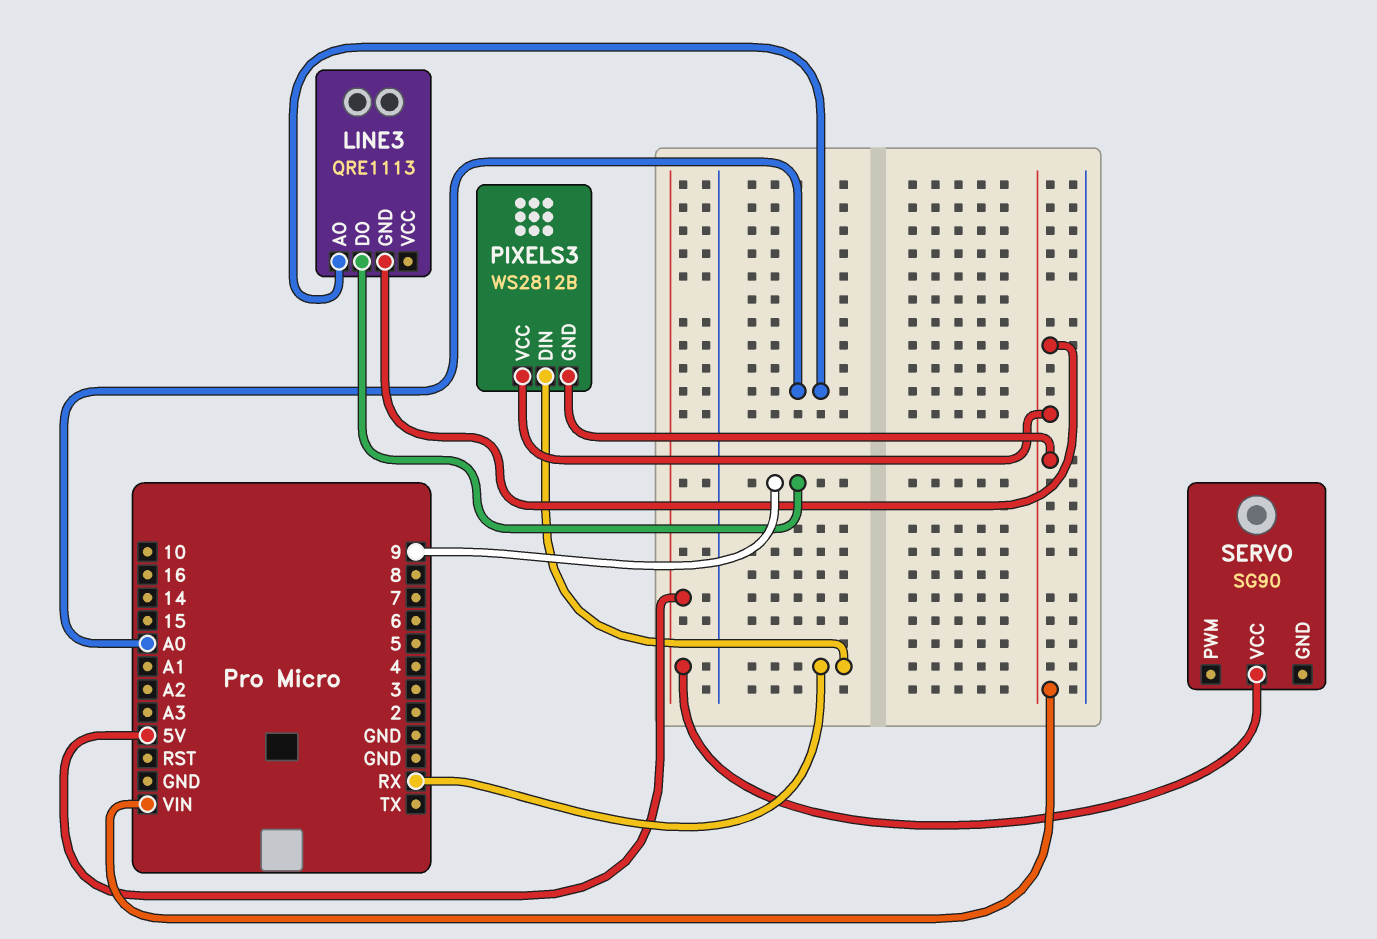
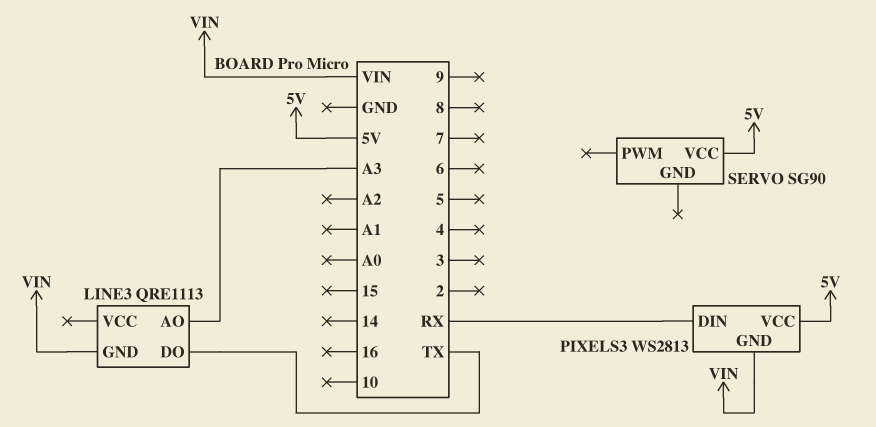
LINE3 pin AO: A0 -> A3
LINE3 pin DO: 9 -> TX
PIXELS3: WS2812B -> WS2813
PIXELS3 pin VCC: VIN -> 5V

